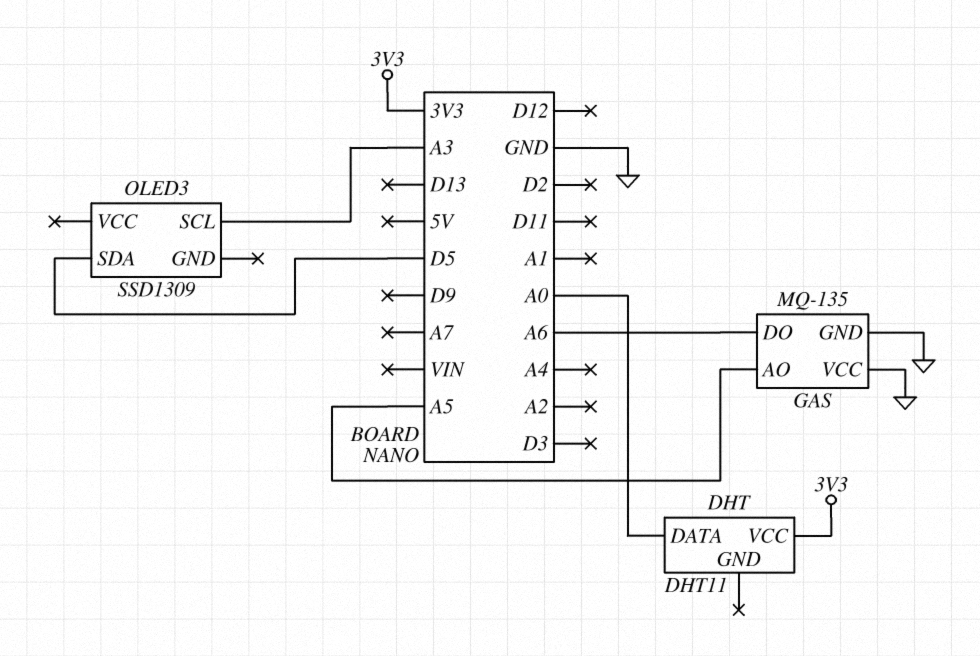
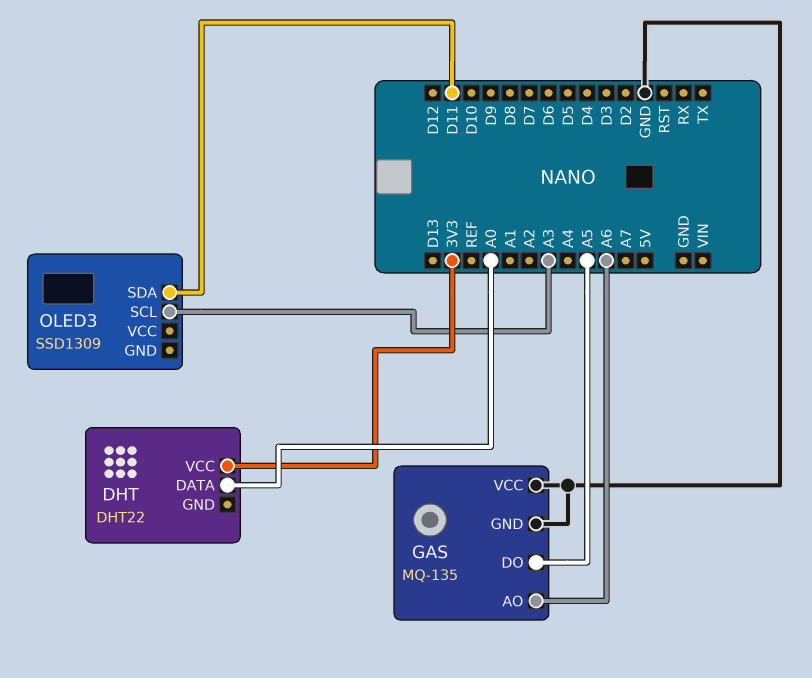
DHT: DHT11 -> DHT22
GAS pin AO: A5 -> A6
GAS pin DO: A6 -> A5
OLED3 pin SDA: D5 -> D11

